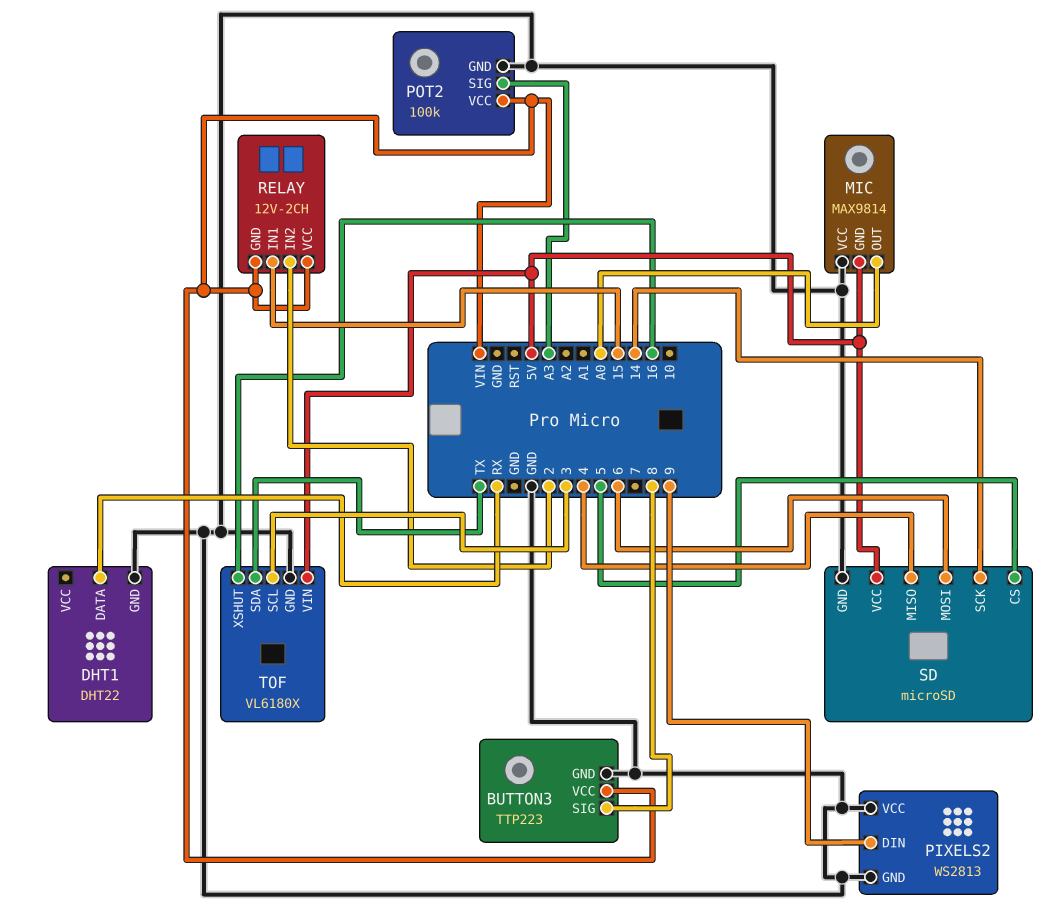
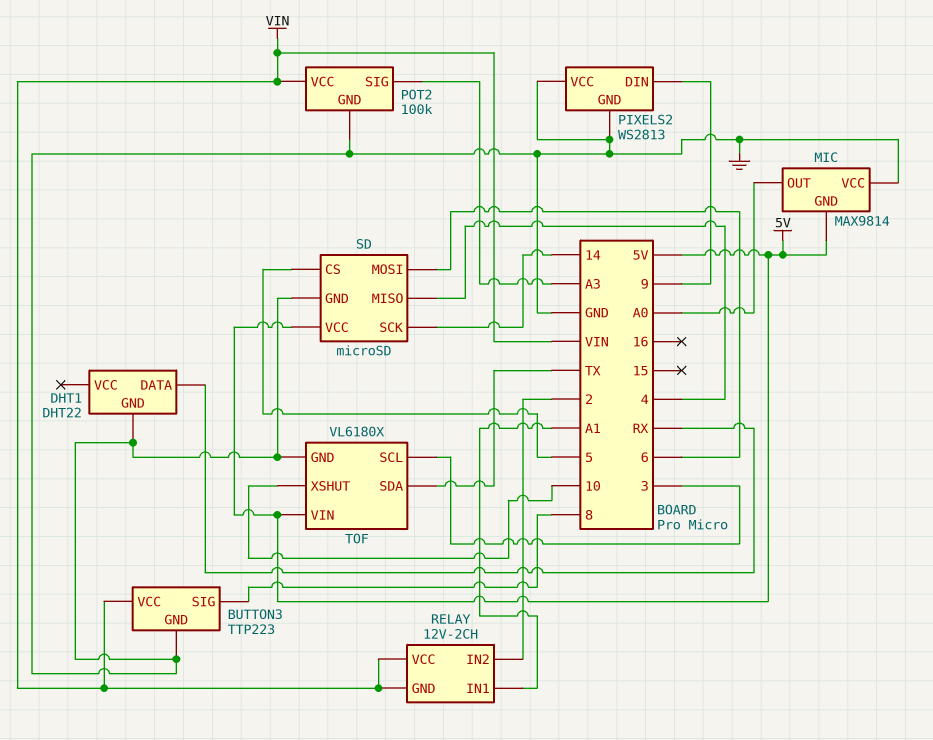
RELAY pin IN1: 15 -> A1
TOF pin XSHUT: 16 -> 10

